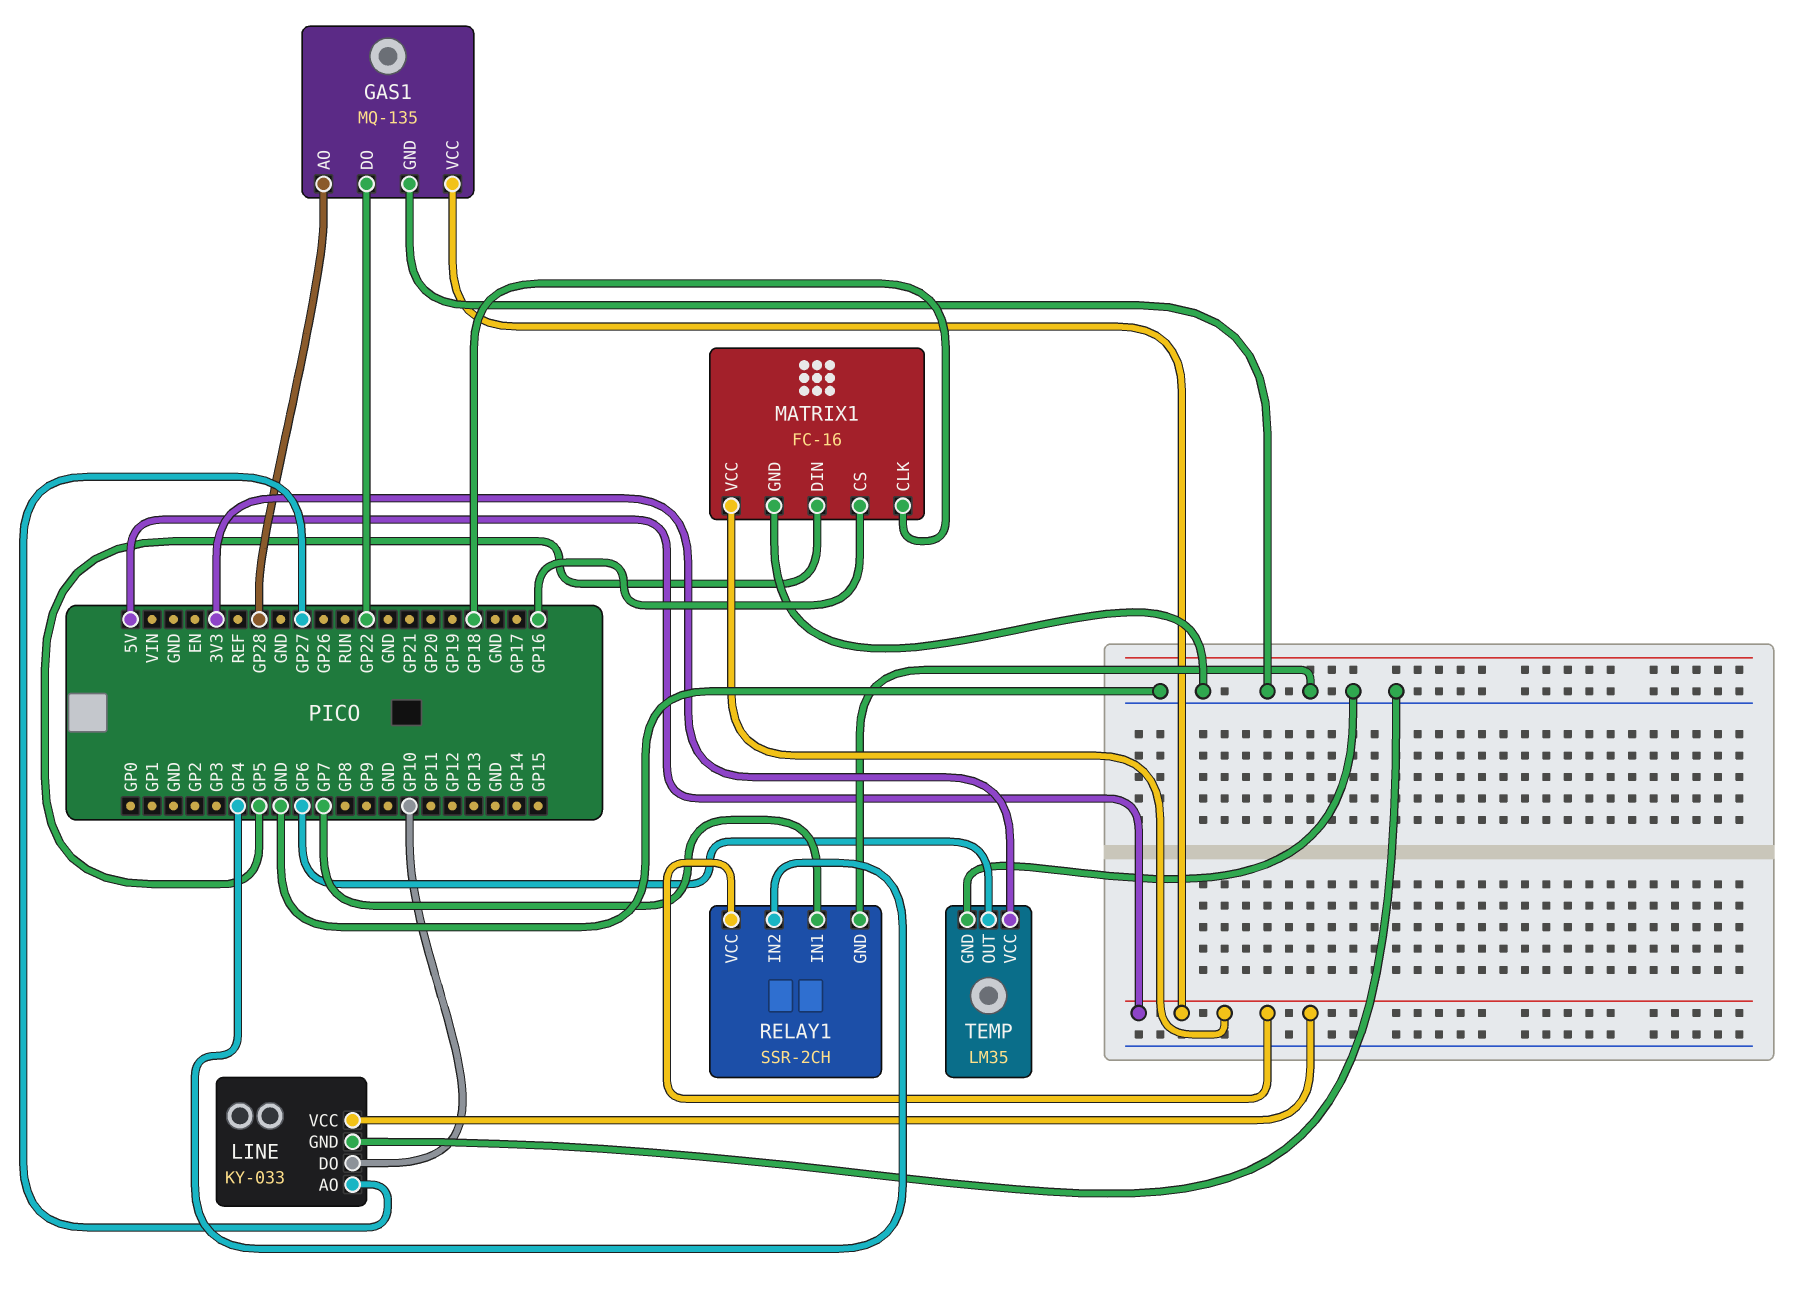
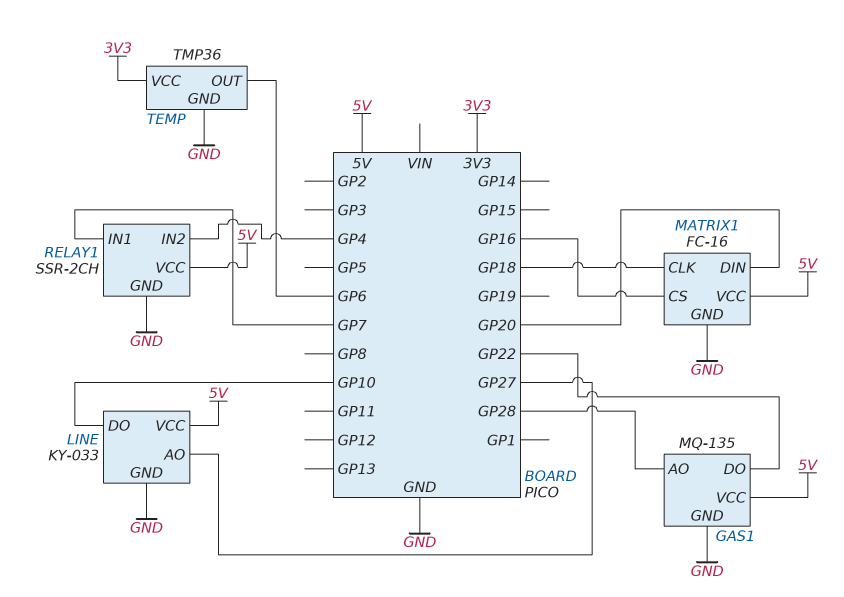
MATRIX1 pin DIN: GP5 -> GP20
TEMP: LM35 -> TMP36

